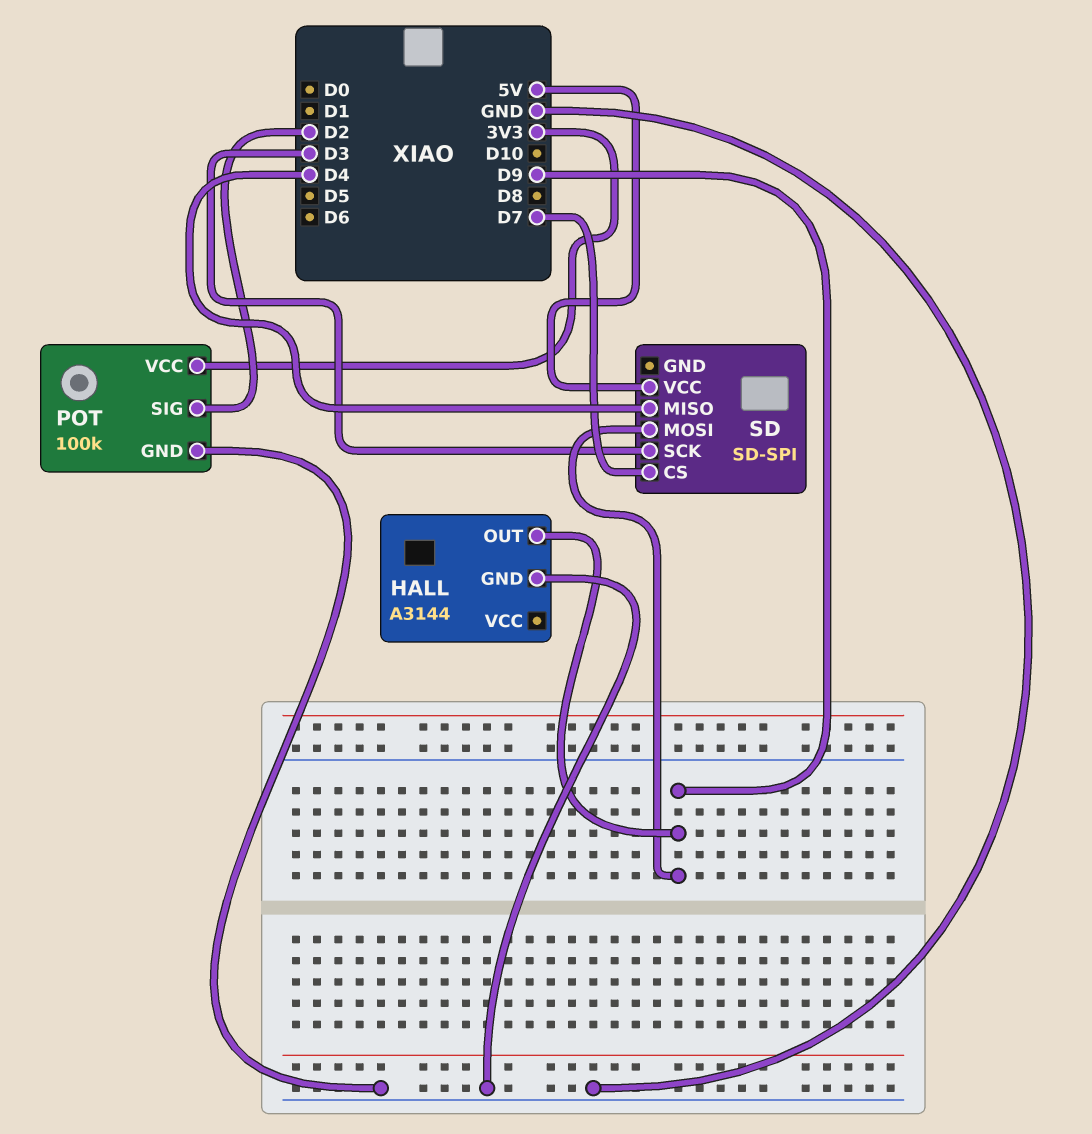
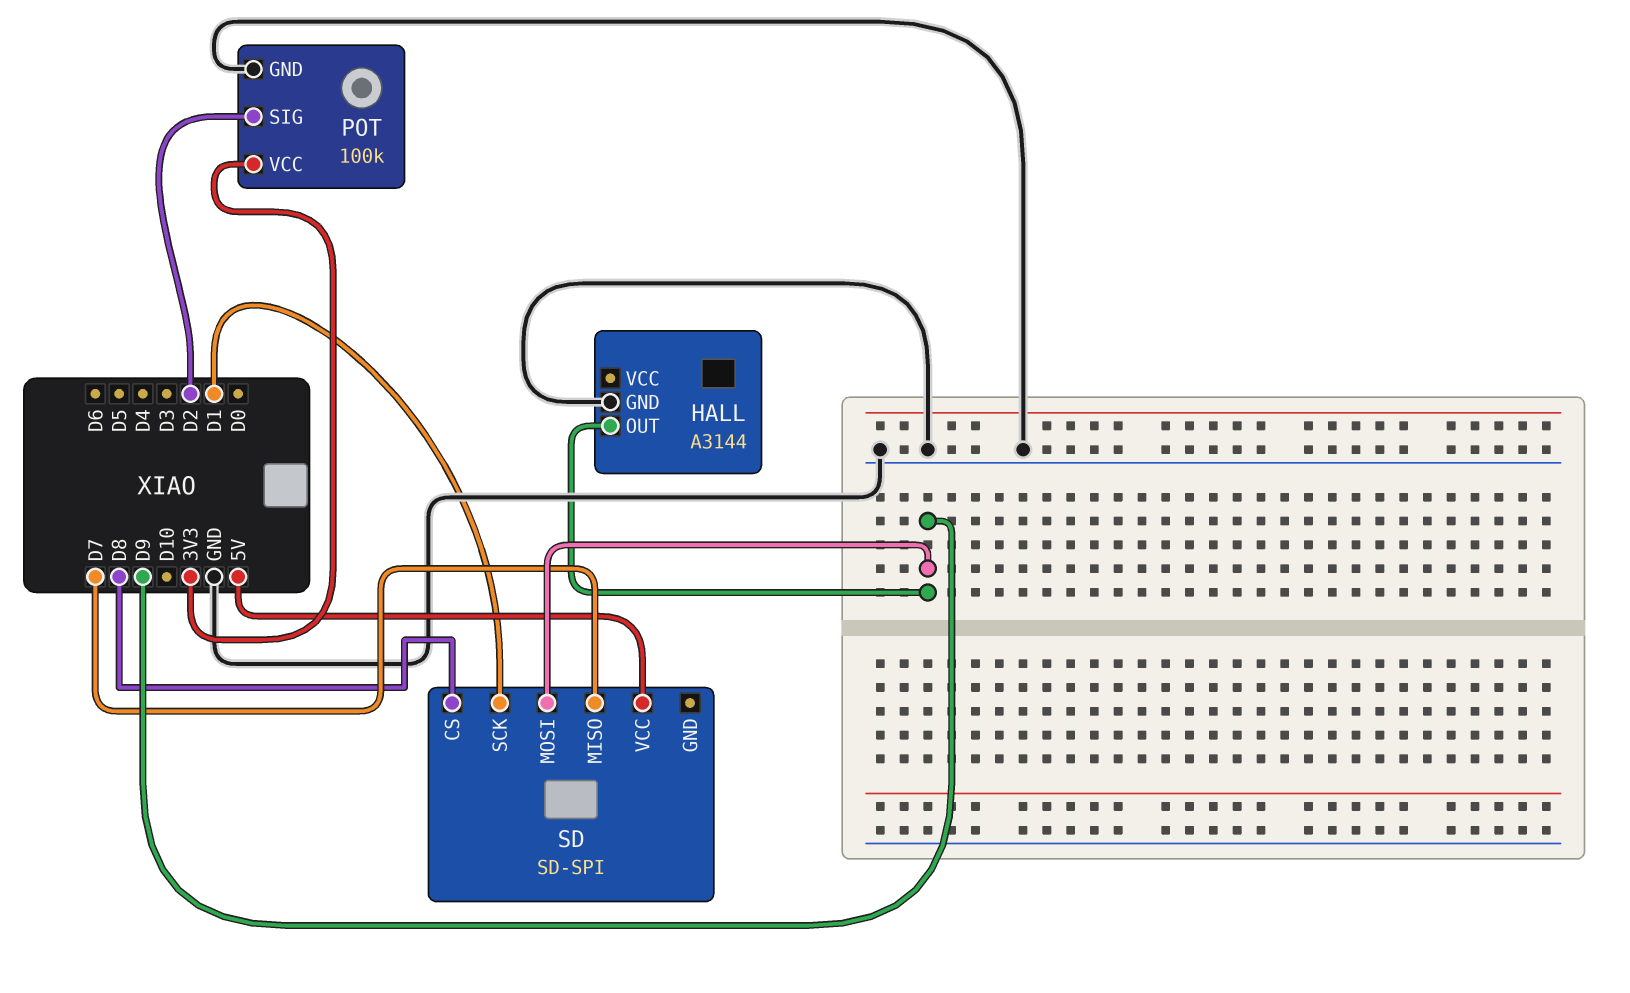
SD pin CS: D7 -> D8
SD pin MISO: D4 -> D7
SD pin SCK: D3 -> D1

